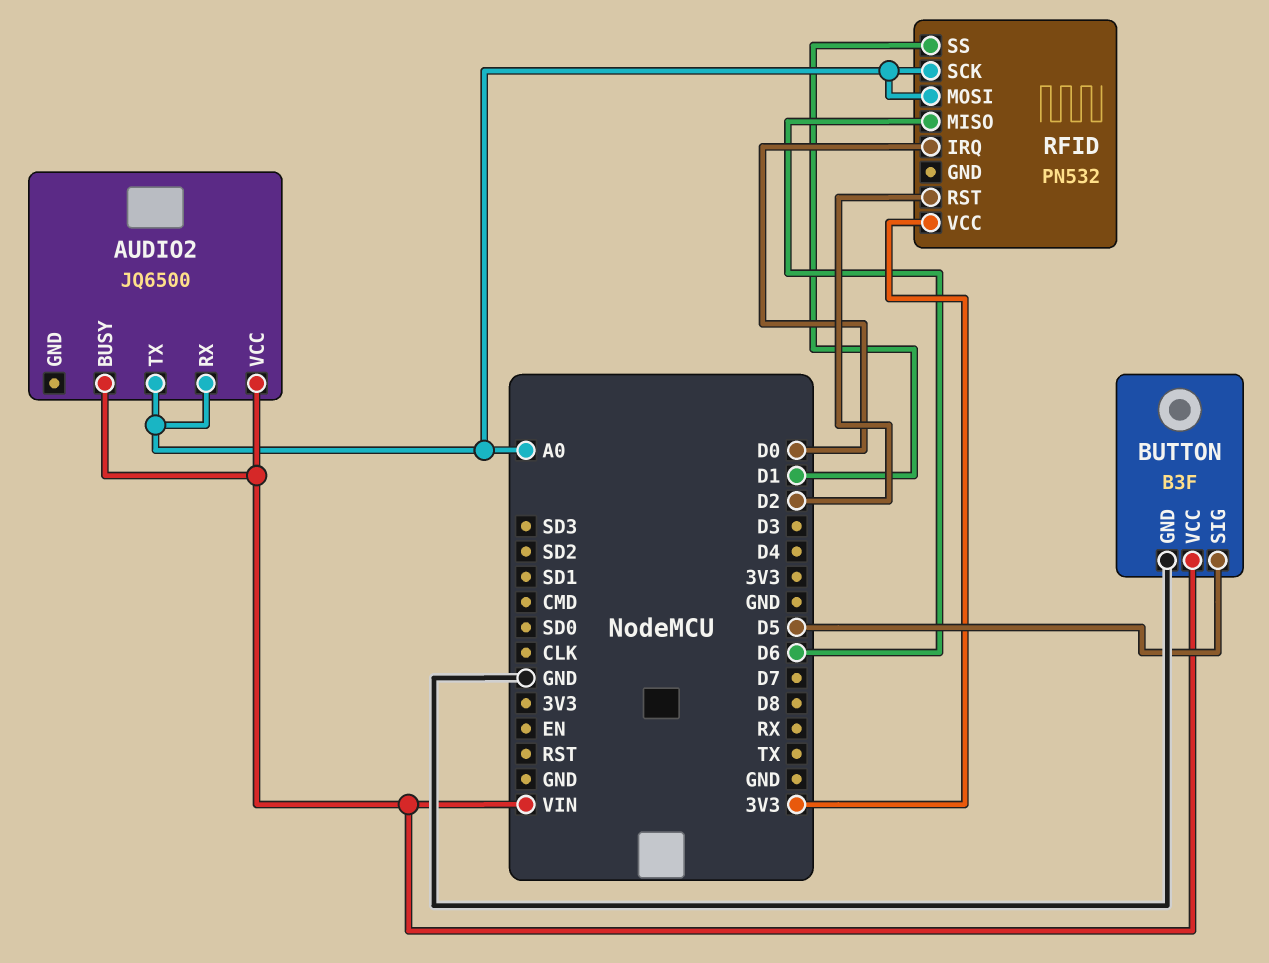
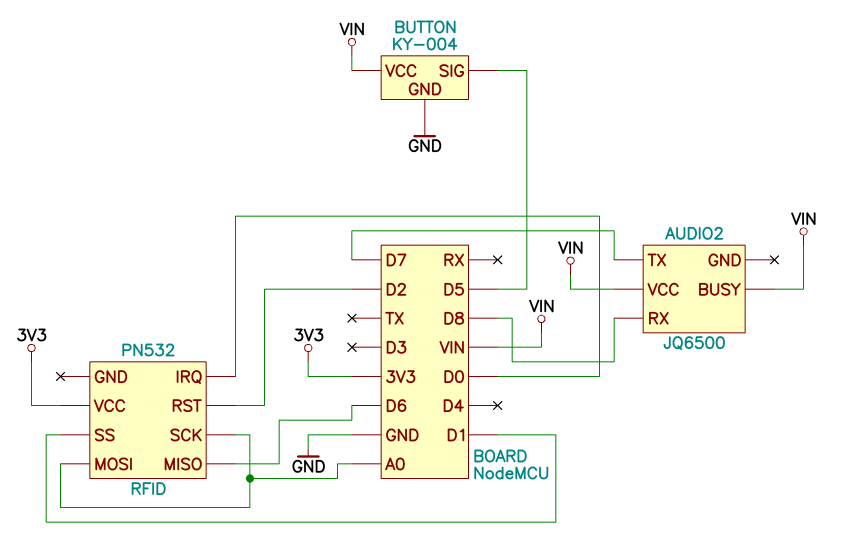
AUDIO2 pin RX: A0 -> D8
AUDIO2 pin TX: A0 -> D7
BUTTON: B3F -> KY-004

